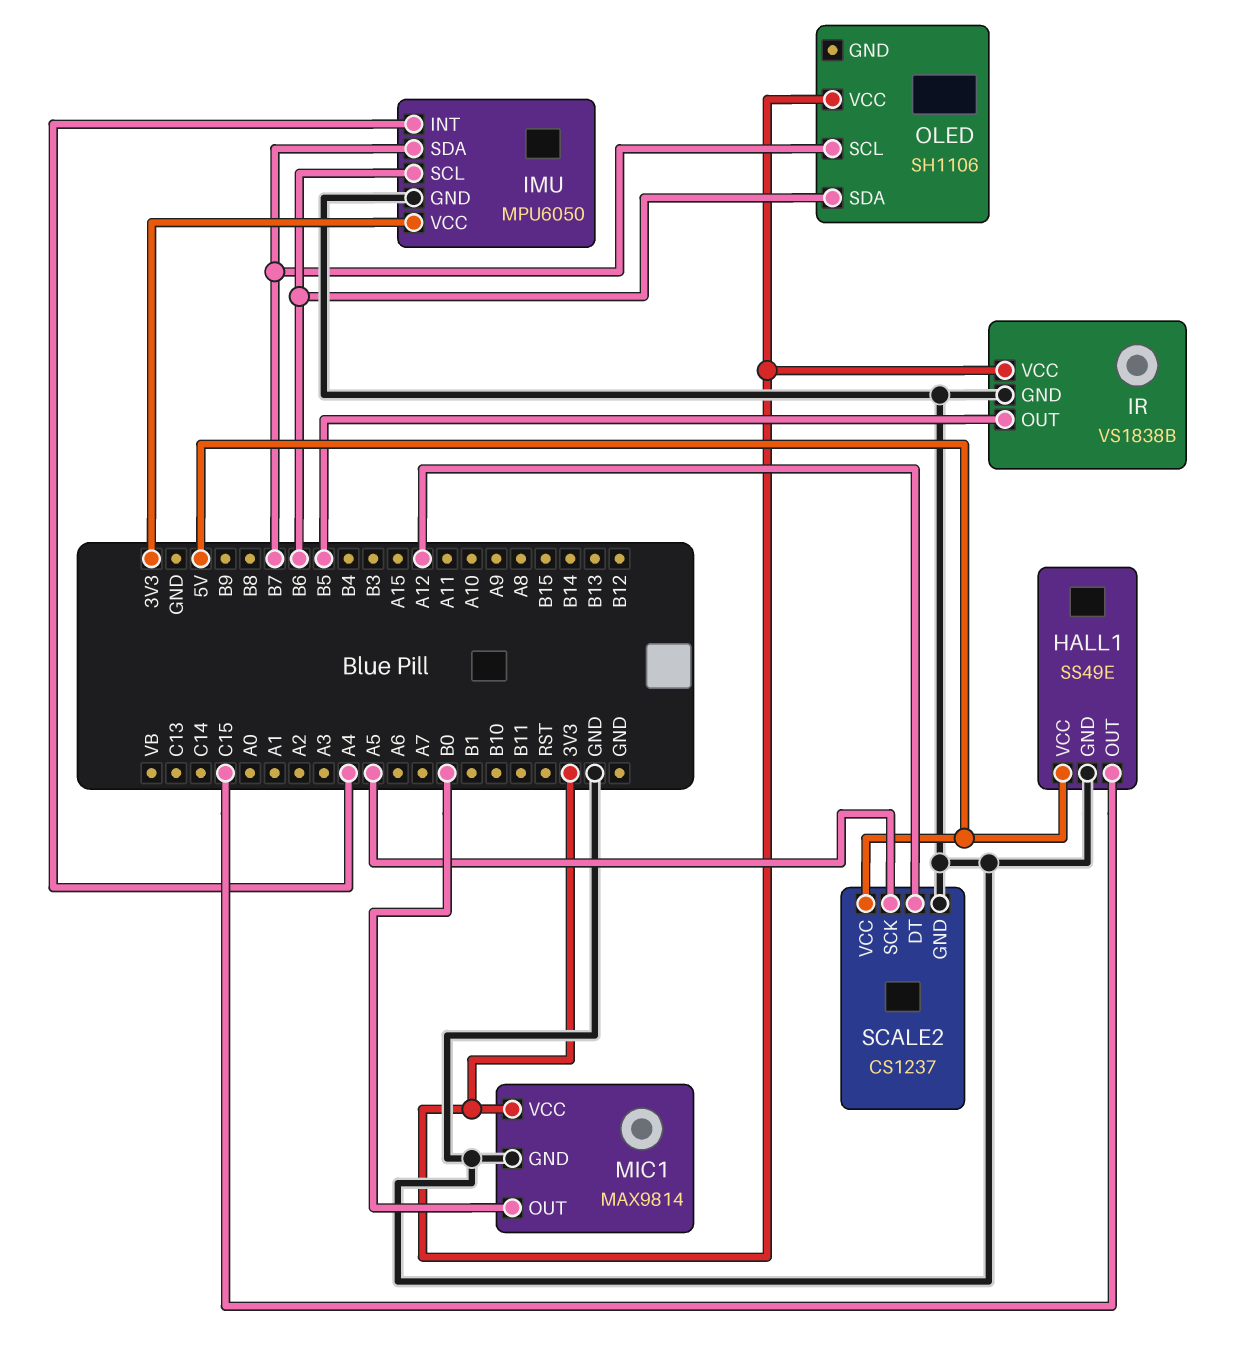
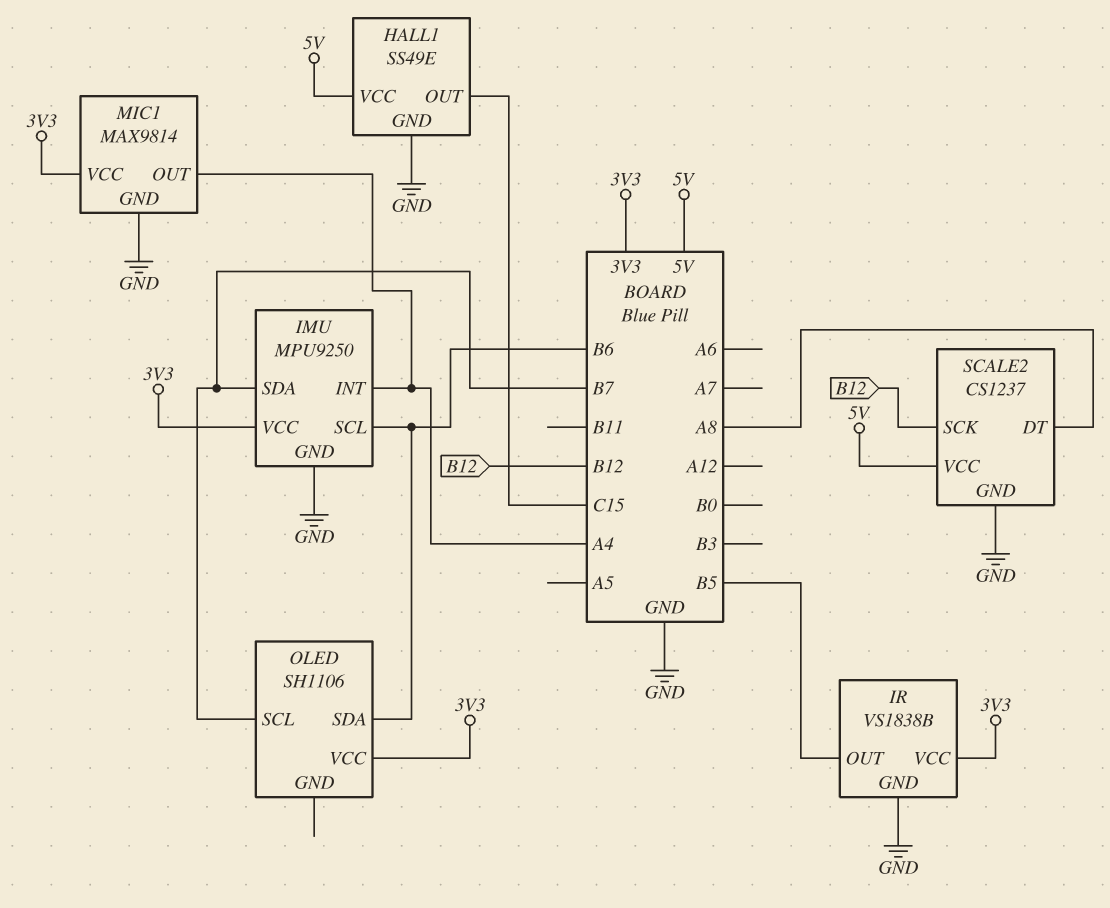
IMU: MPU6050 -> MPU9250
MIC1 pin OUT: B0 -> A4
SCALE2 pin DT: A12 -> A8
SCALE2 pin SCK: A5 -> B12

